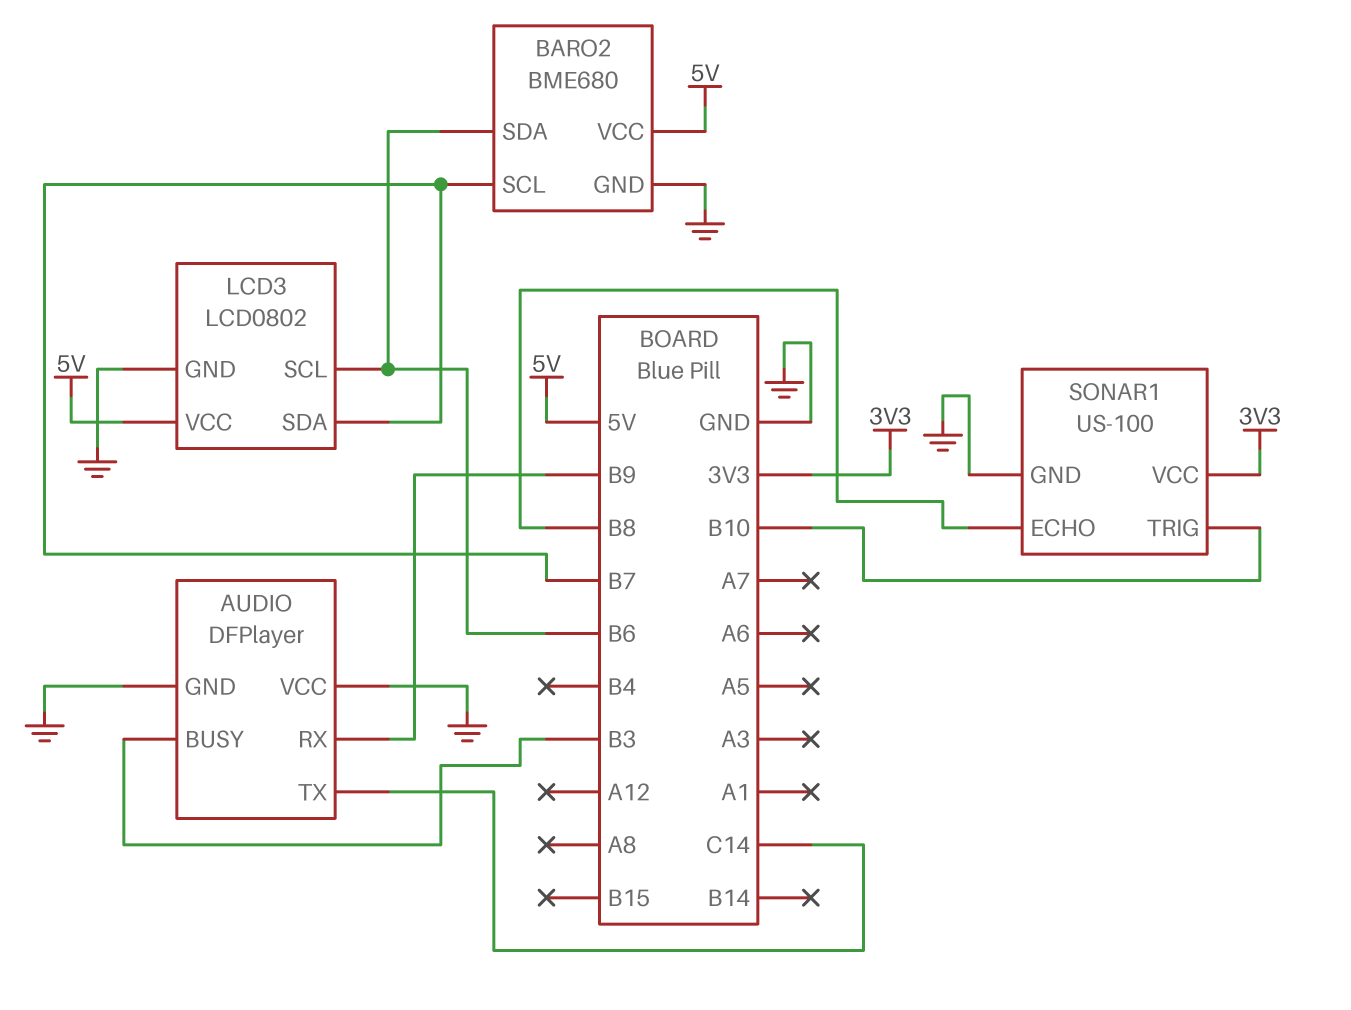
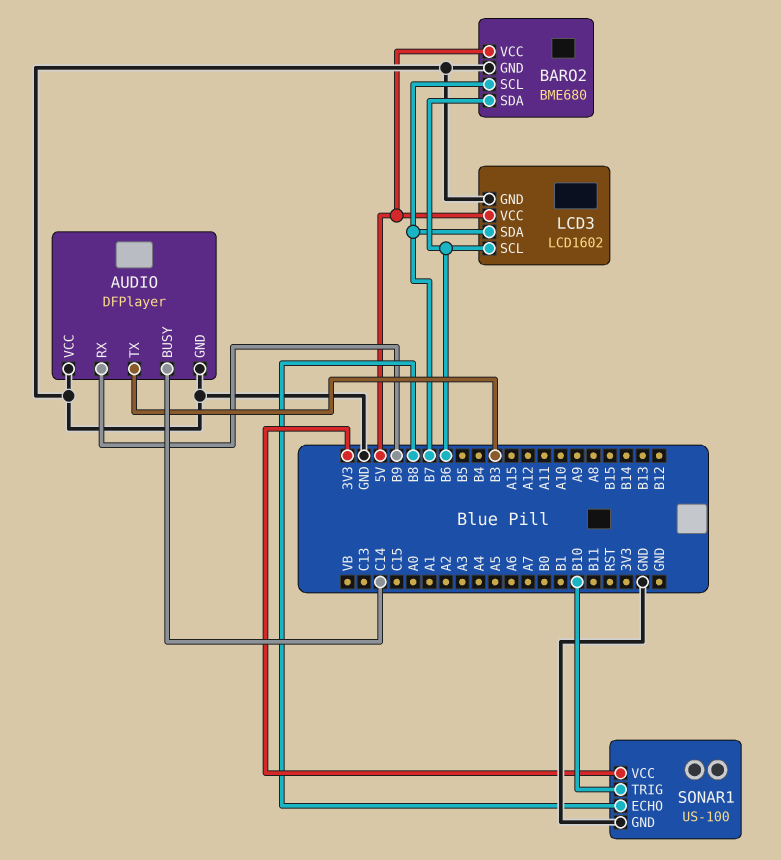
AUDIO pin BUSY: B3 -> C14
AUDIO pin TX: C14 -> B3
LCD3: LCD0802 -> LCD1602

